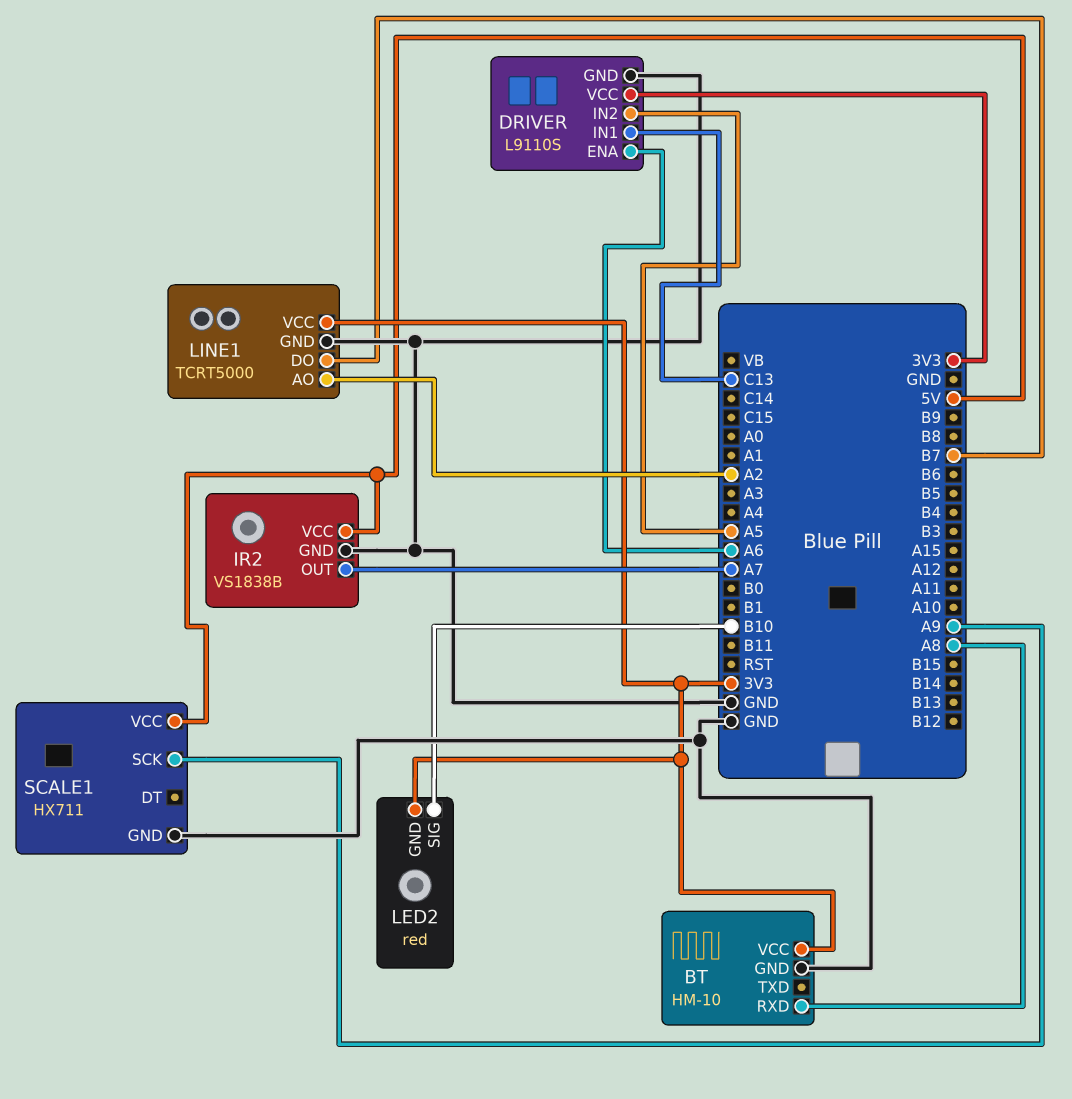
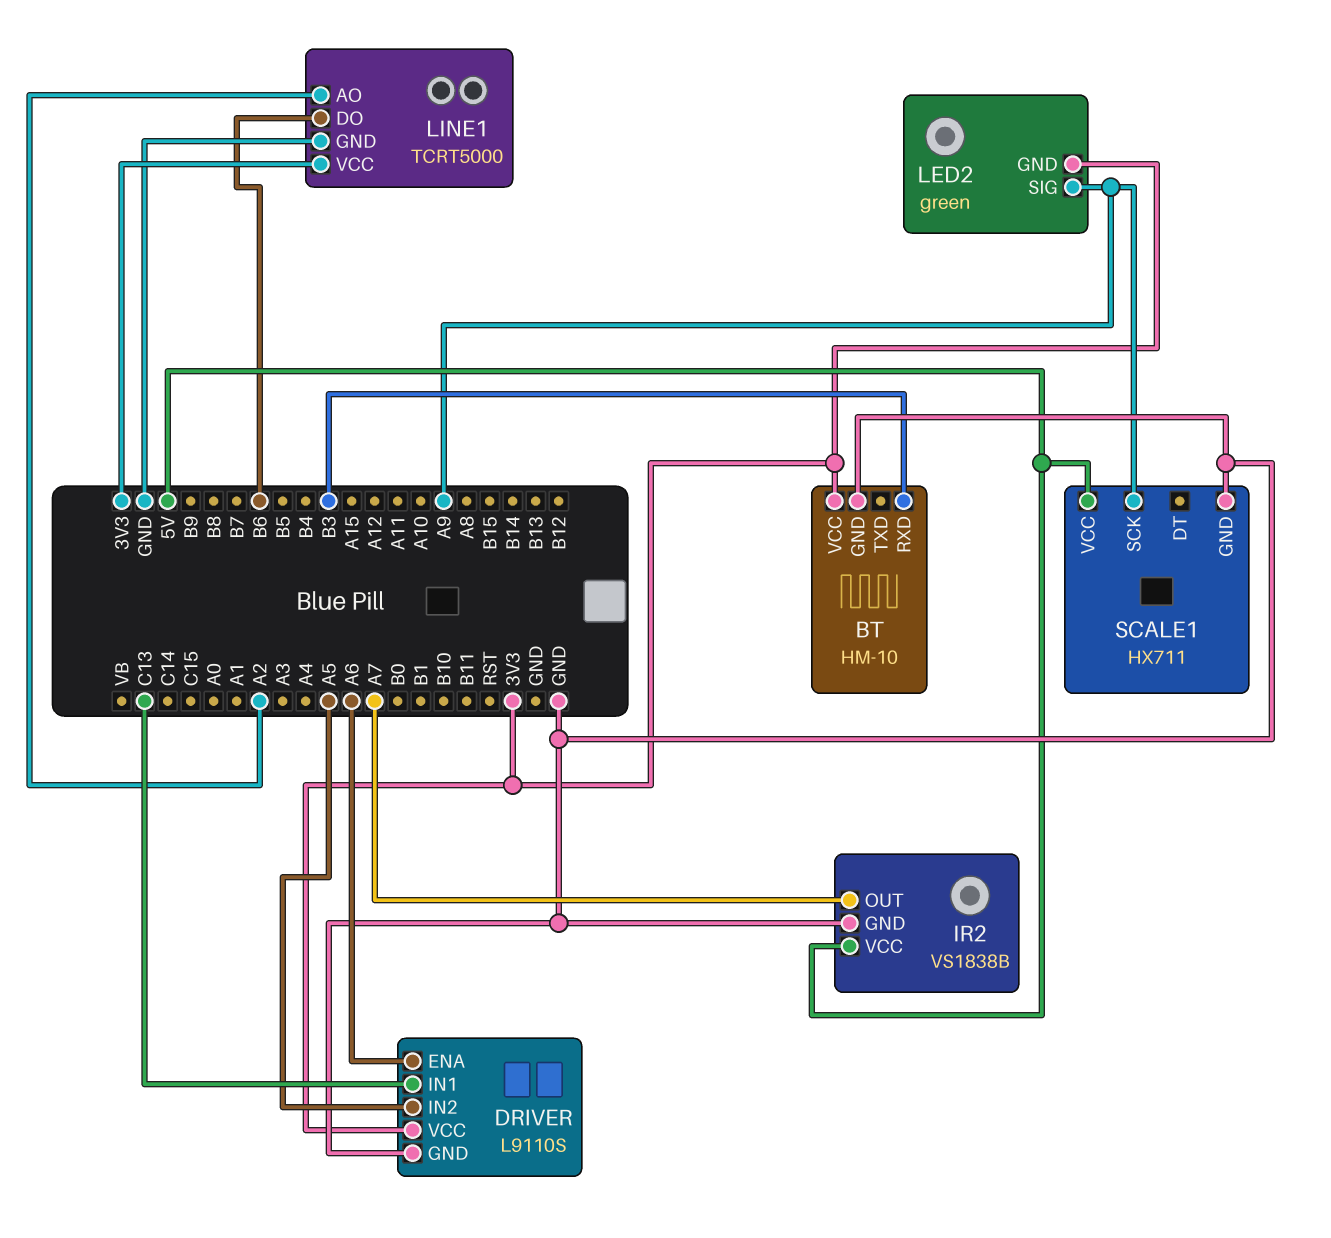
BT pin RXD: A8 -> B3
LED2: red -> green
LED2 pin SIG: B10 -> A9
LINE1 pin DO: B7 -> B6

